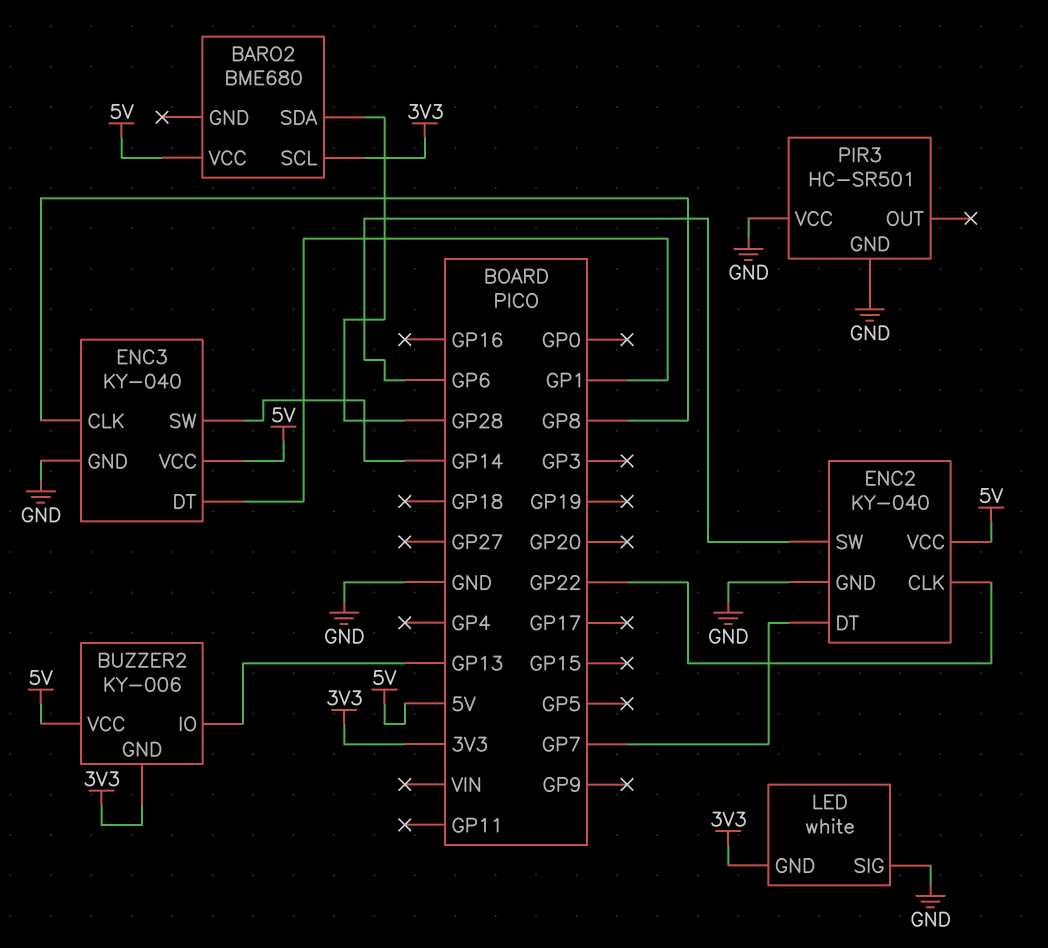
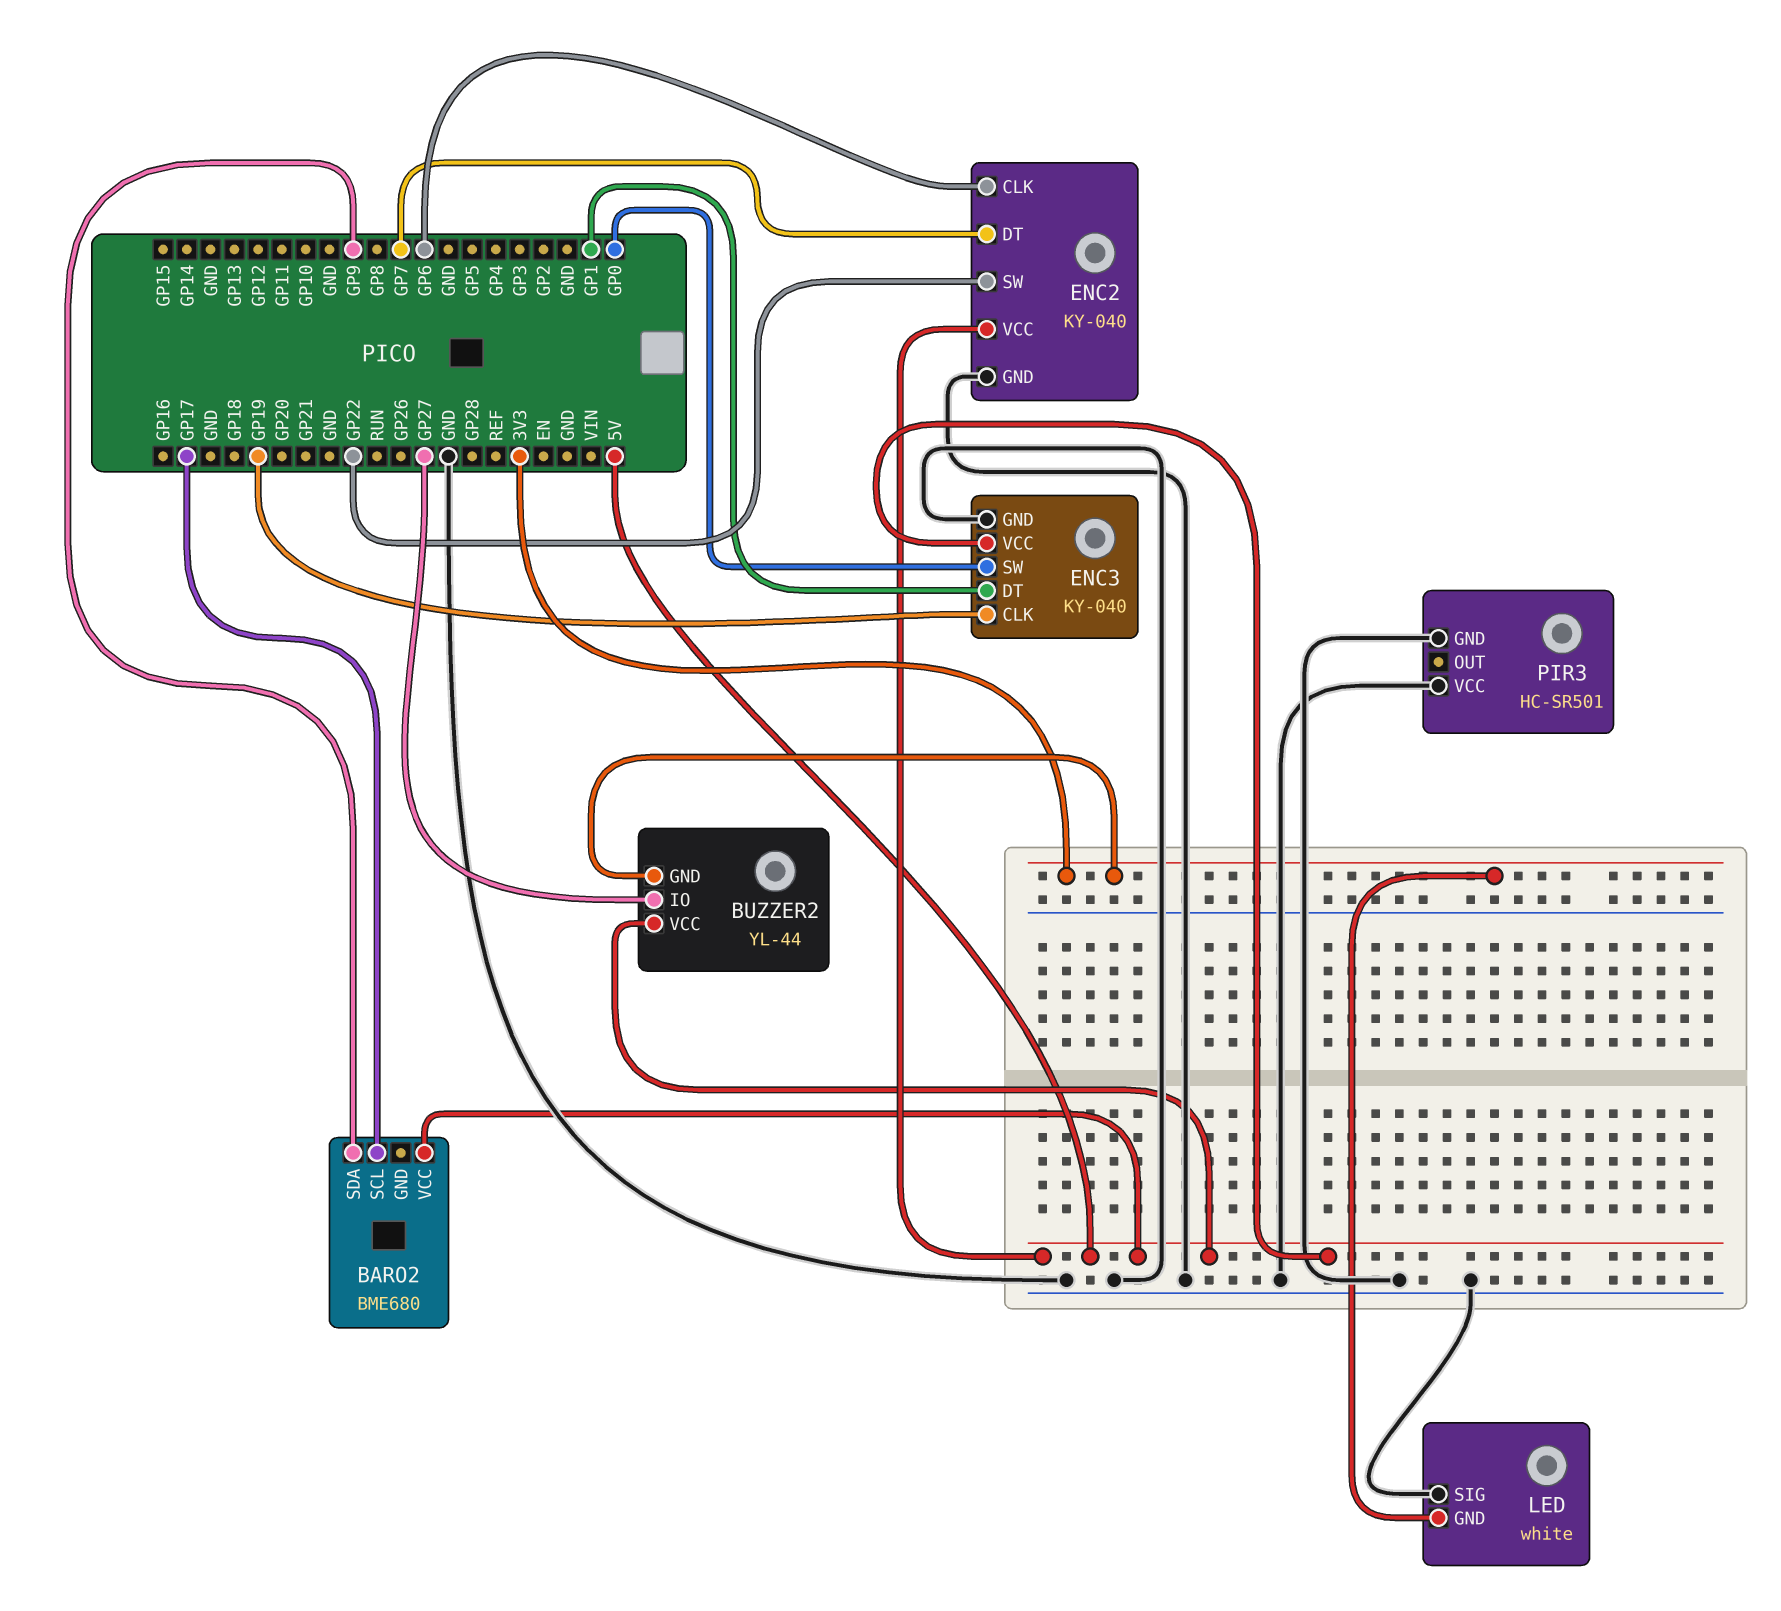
BARO2 pin SCL: 3V3 -> GP17
BARO2 pin SDA: GP28 -> GP9
BUZZER2: KY-006 -> YL-44
BUZZER2 pin IO: GP13 -> GP27
ENC2 pin CLK: GP22 -> GP6
ENC2 pin SW: GP6 -> GP22
ENC3 pin CLK: GP8 -> GP19
ENC3 pin SW: GP14 -> GP0

